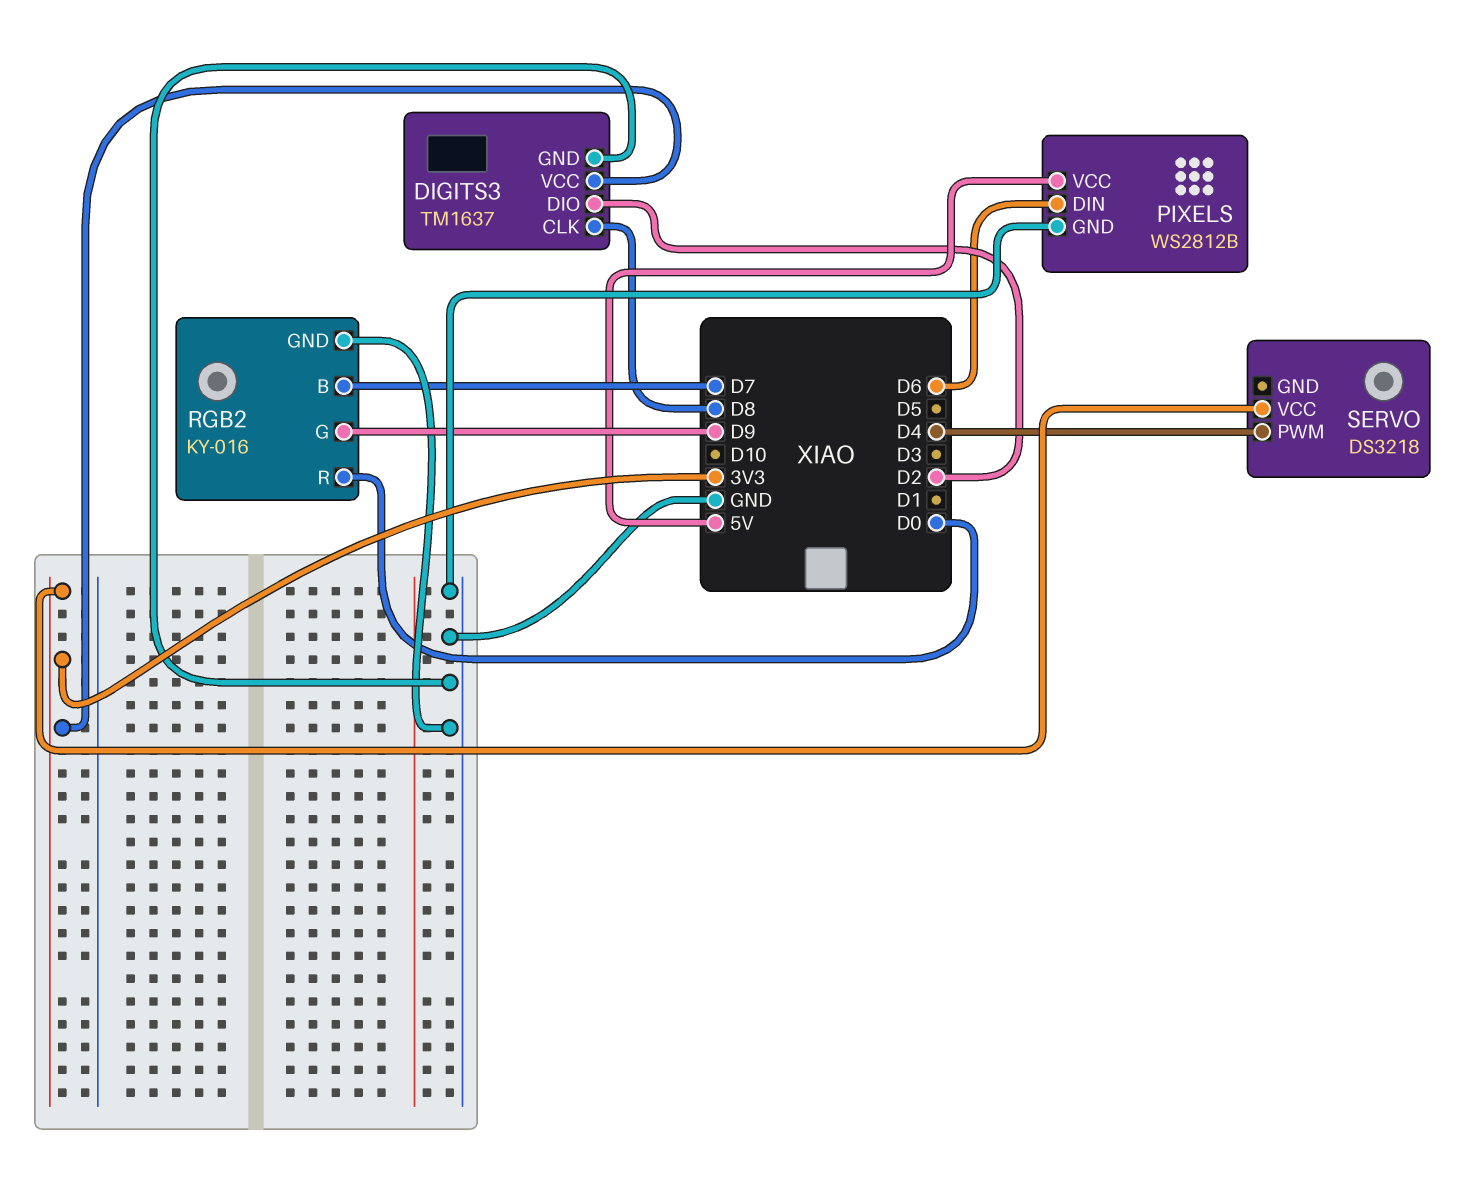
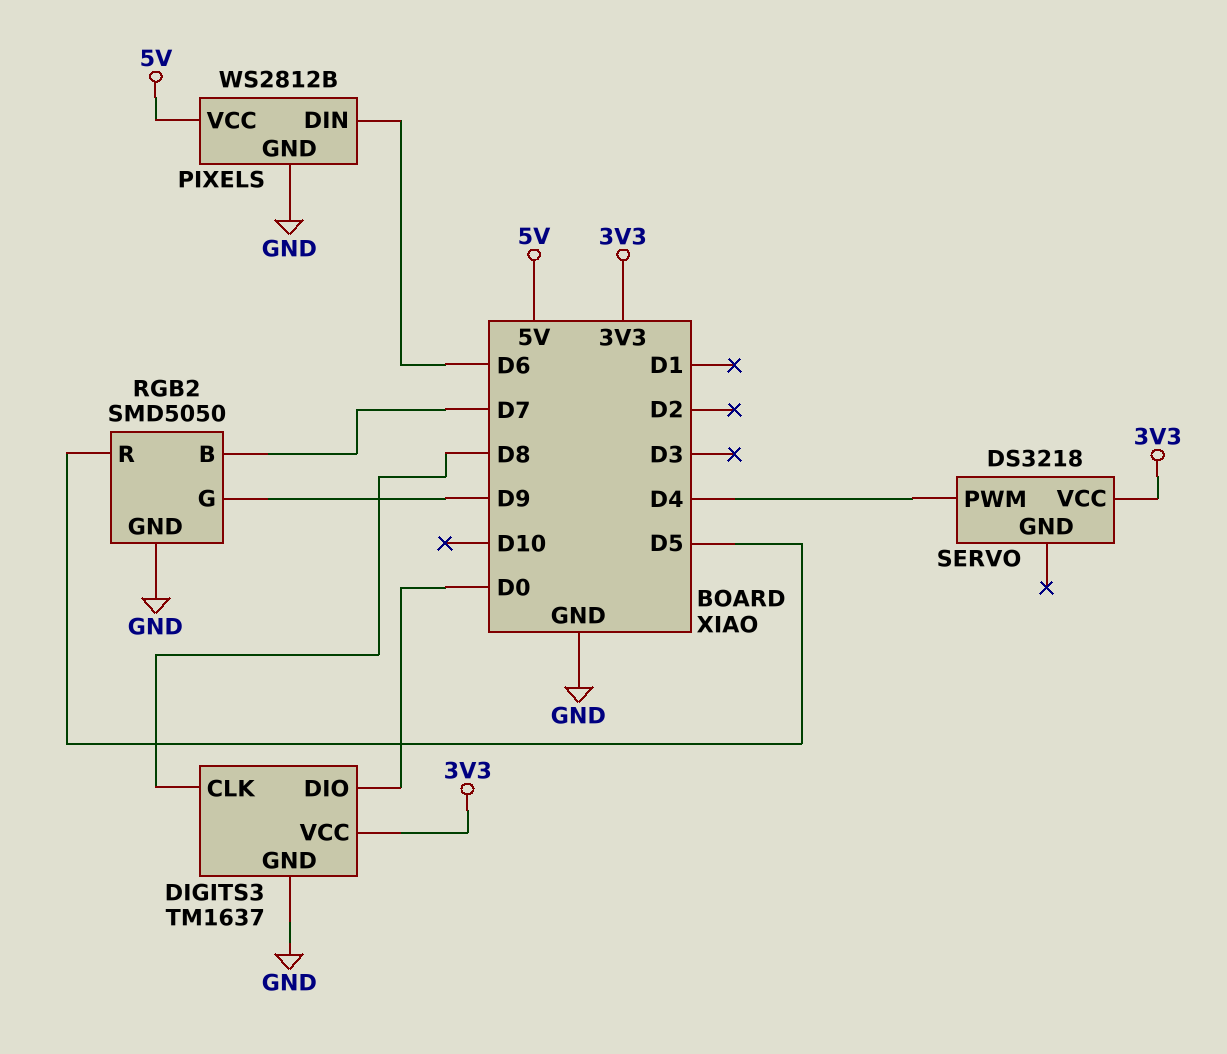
DIGITS3 pin DIO: D2 -> D0
RGB2: KY-016 -> SMD5050
RGB2 pin R: D0 -> D5

